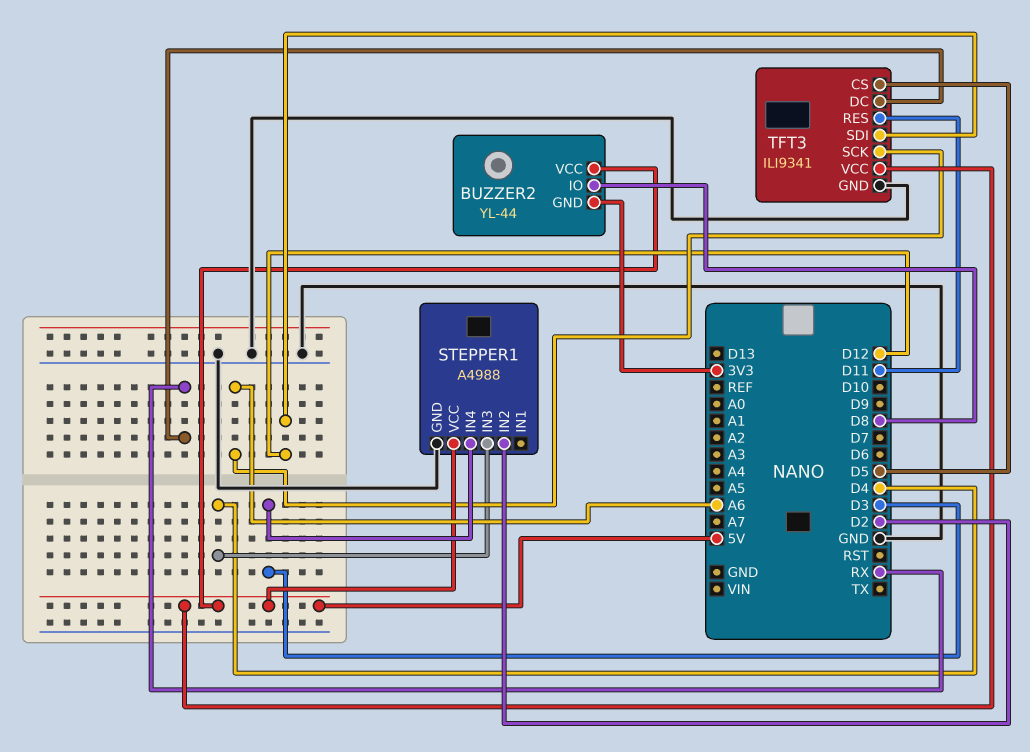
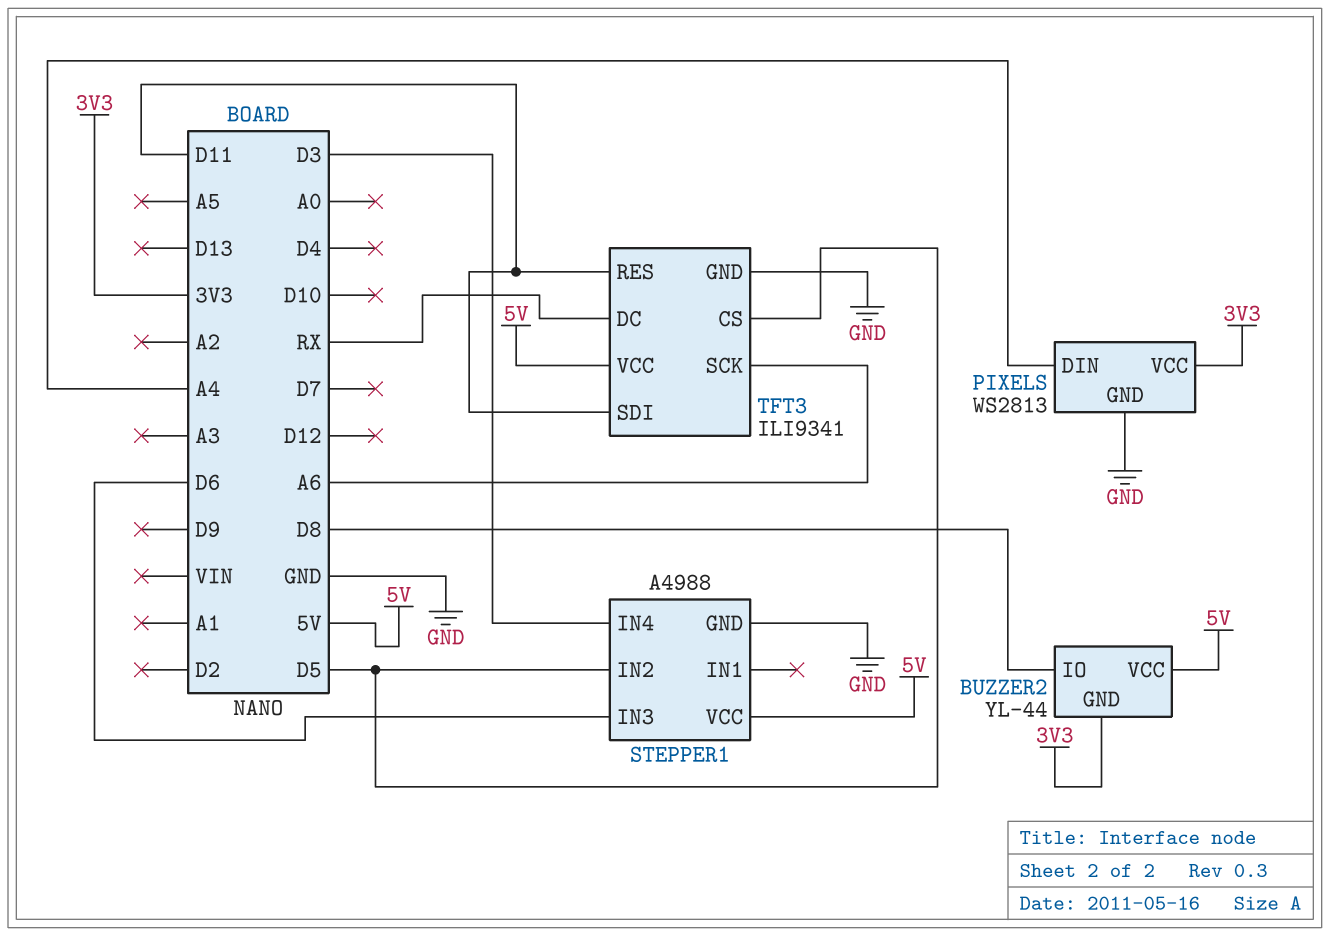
PIXELS: none -> WS2813
PIXELS pin DIN: none -> A4
PIXELS pin GND: none -> GND
PIXELS pin VCC: none -> 3V3
STEPPER1 pin IN2: D2 -> D5
STEPPER1 pin IN3: D4 -> D6
TFT3 pin SDI: D12 -> D11

